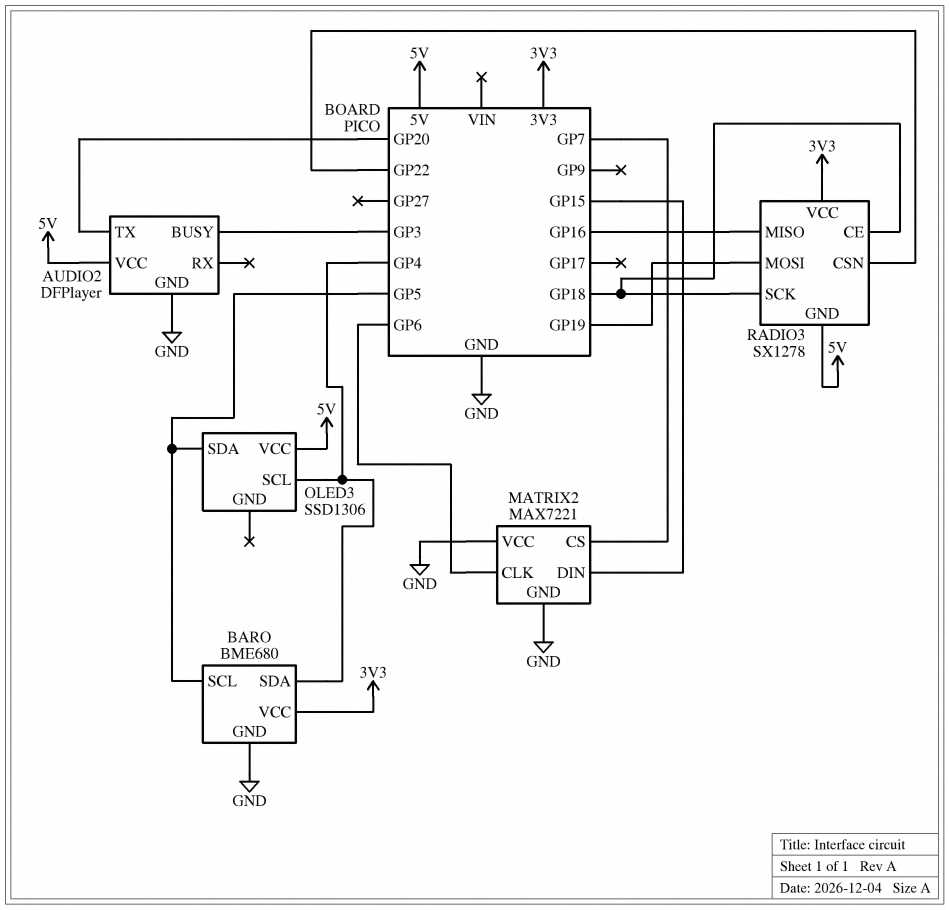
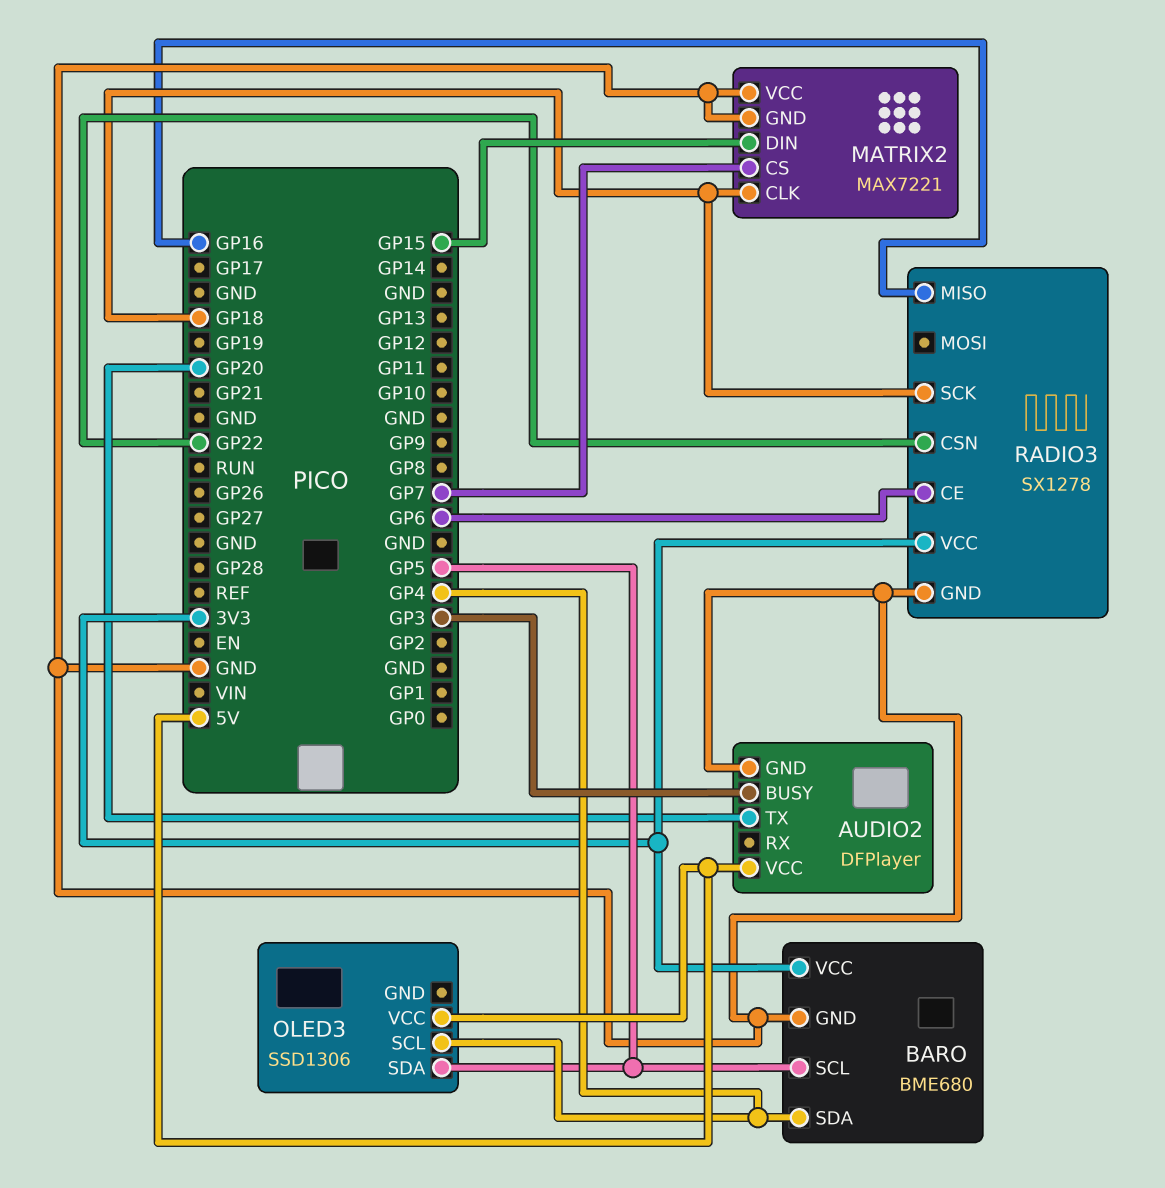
MATRIX2 pin CLK: GP6 -> GP18
RADIO3 pin CE: GP18 -> GP6
RADIO3 pin GND: 5V -> GND
RADIO3 pin MOSI: GP19 -> none

